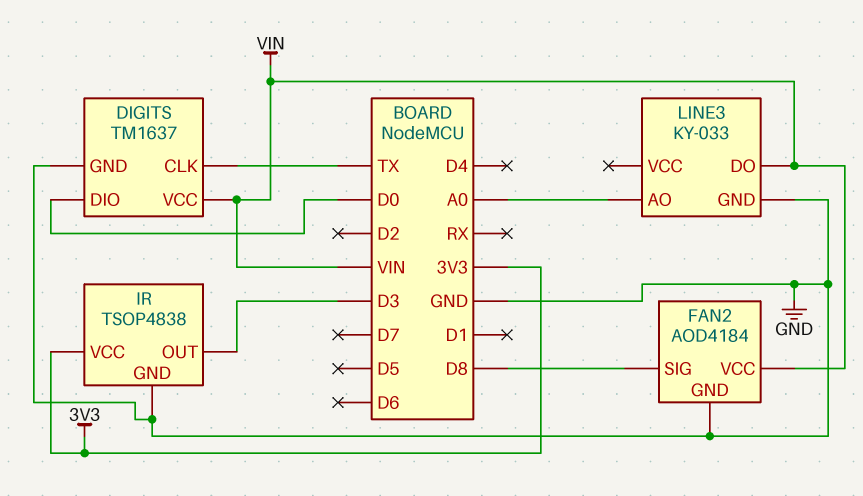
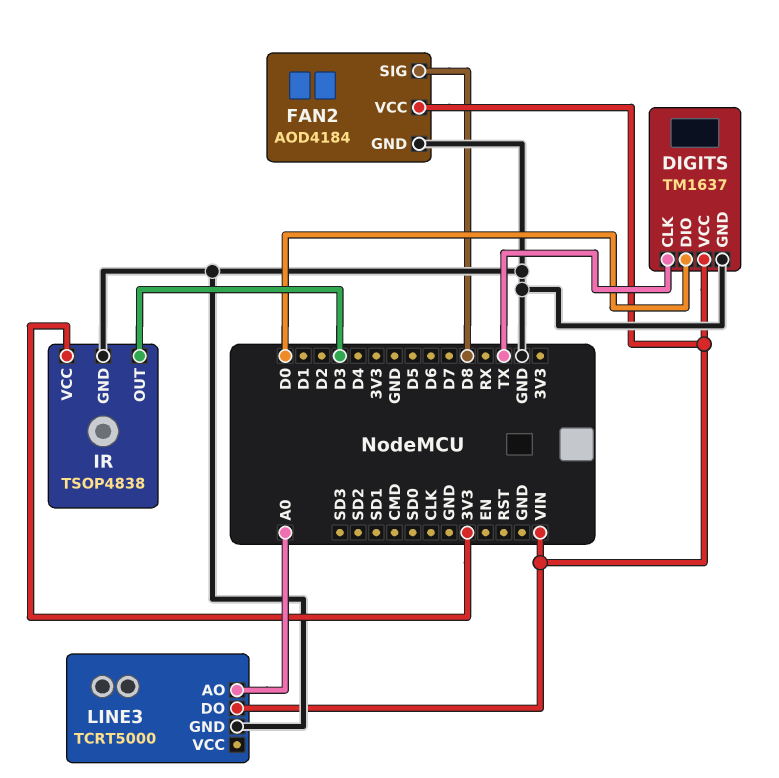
LINE3: KY-033 -> TCRT5000

